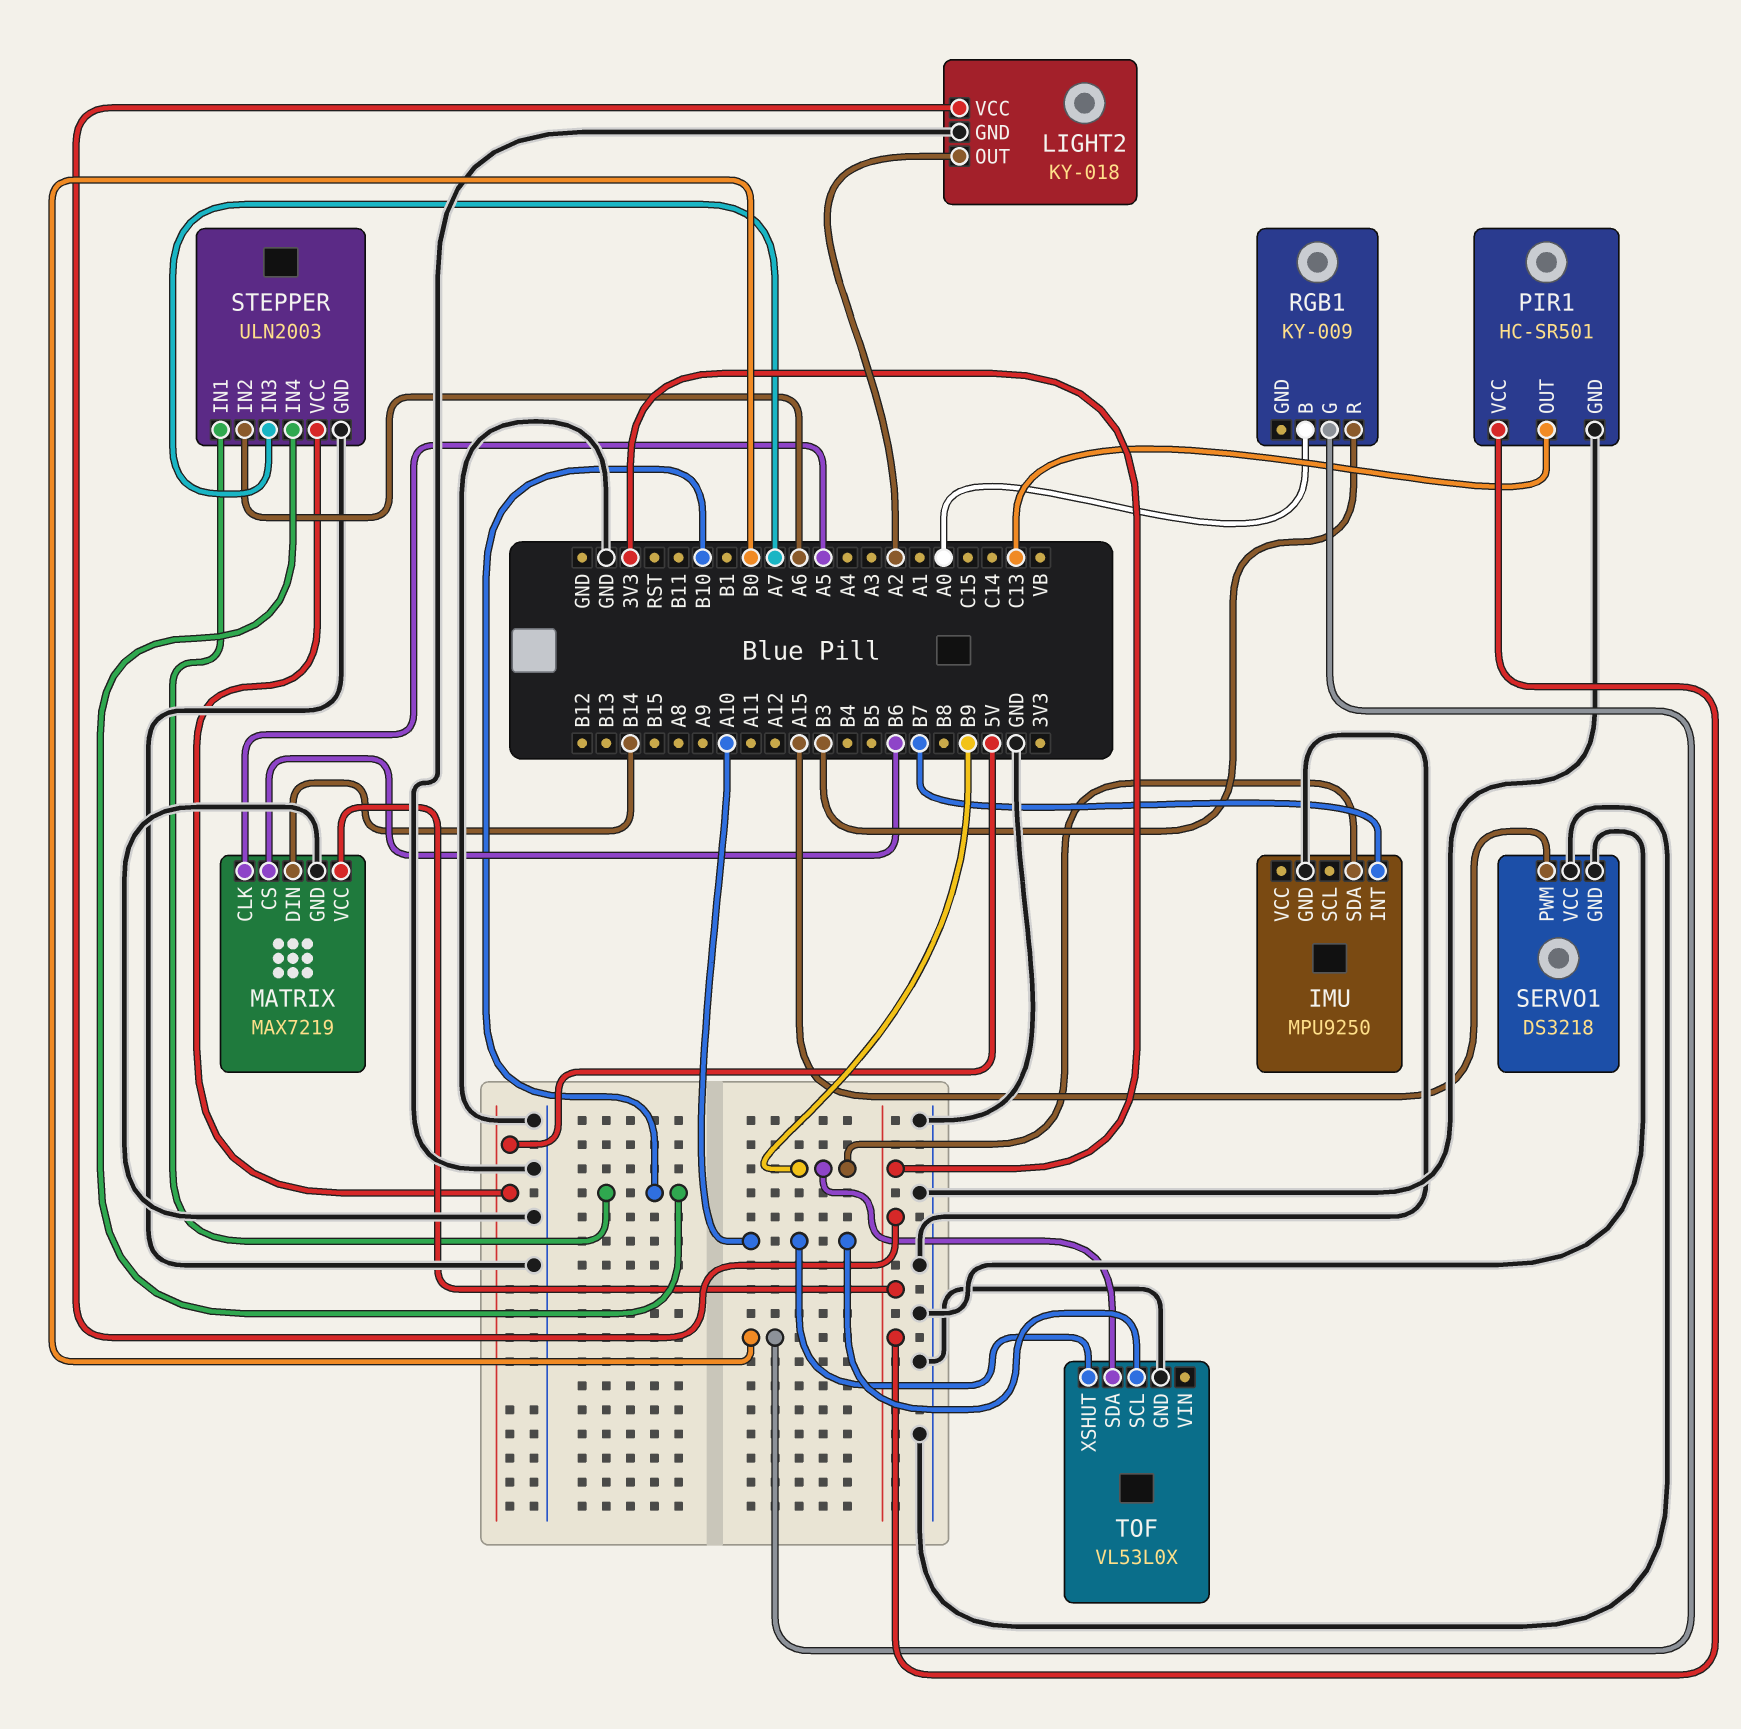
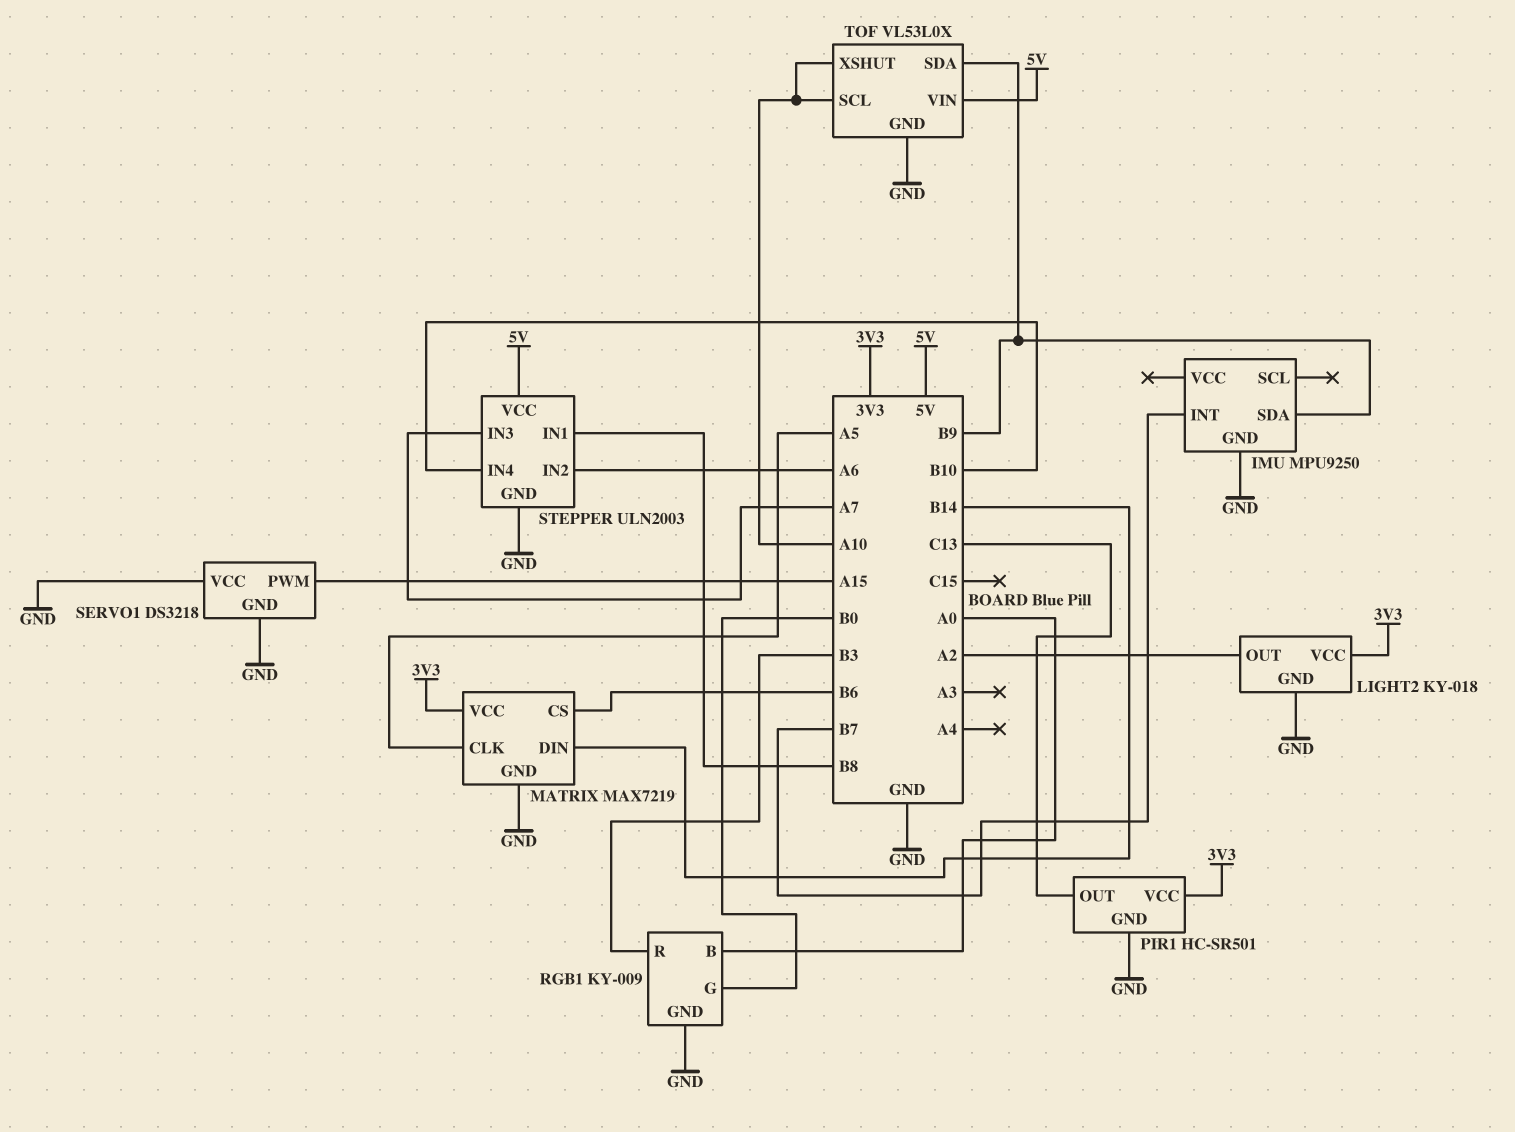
RGB1 pin GND: none -> GND
STEPPER pin IN1: B10 -> B8
TOF pin VIN: none -> 5V

